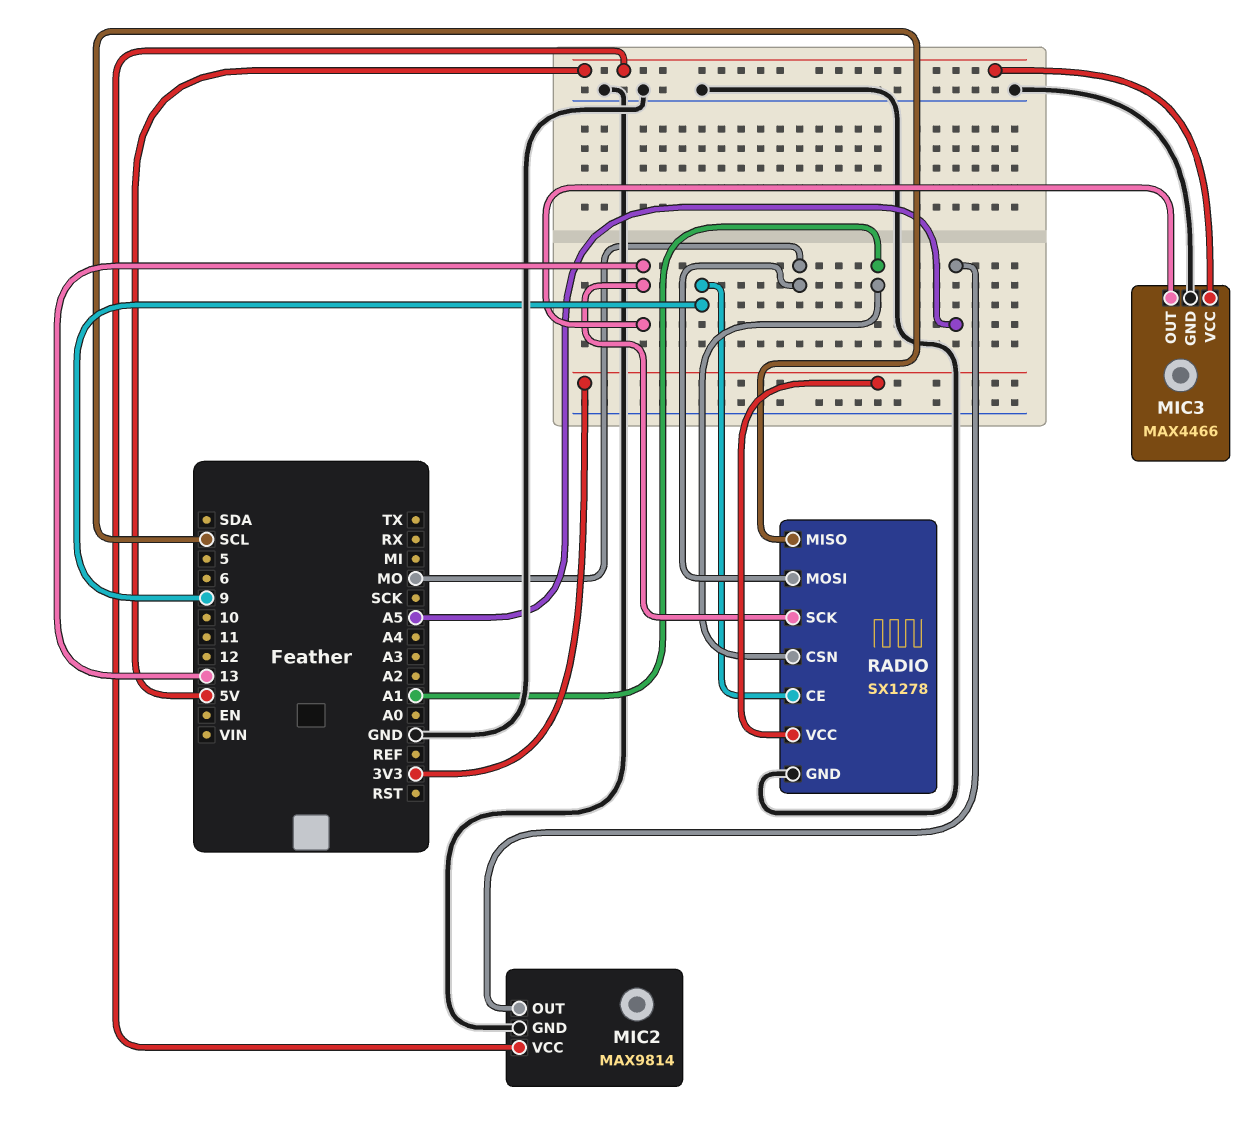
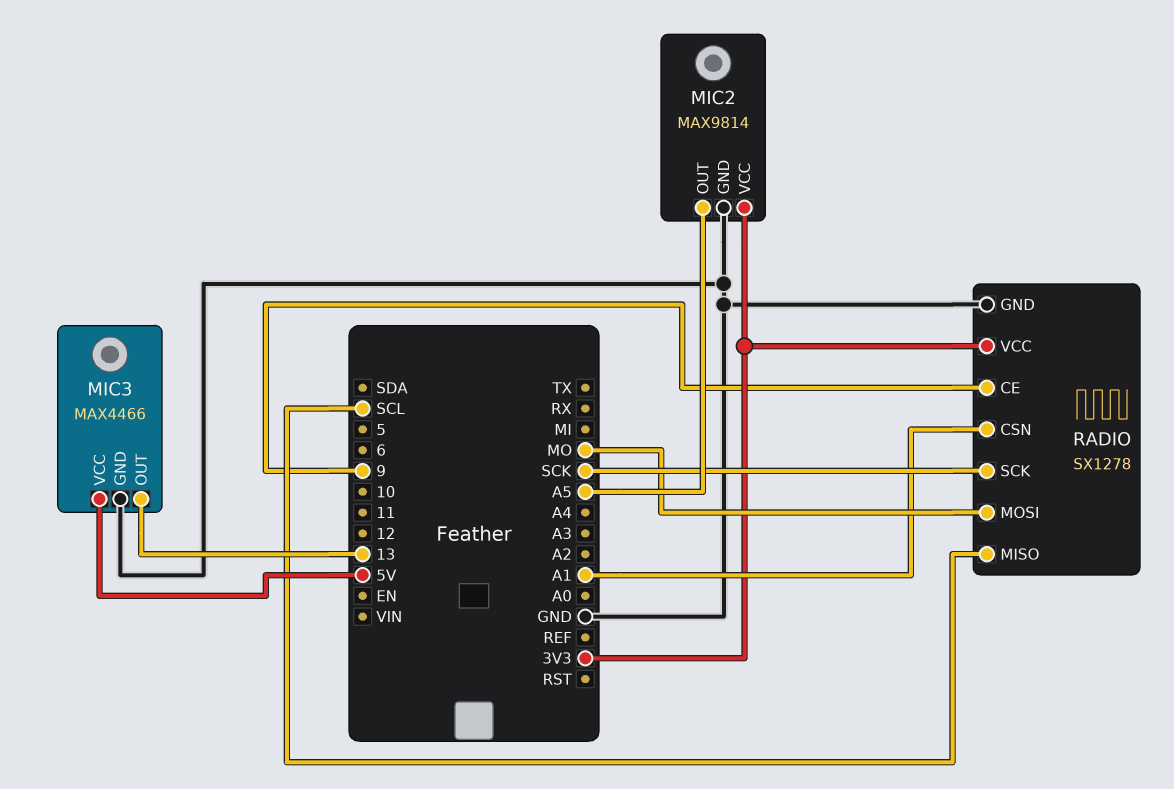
MIC2 pin VCC: 5V -> 3V3
RADIO pin SCK: 13 -> SCK

